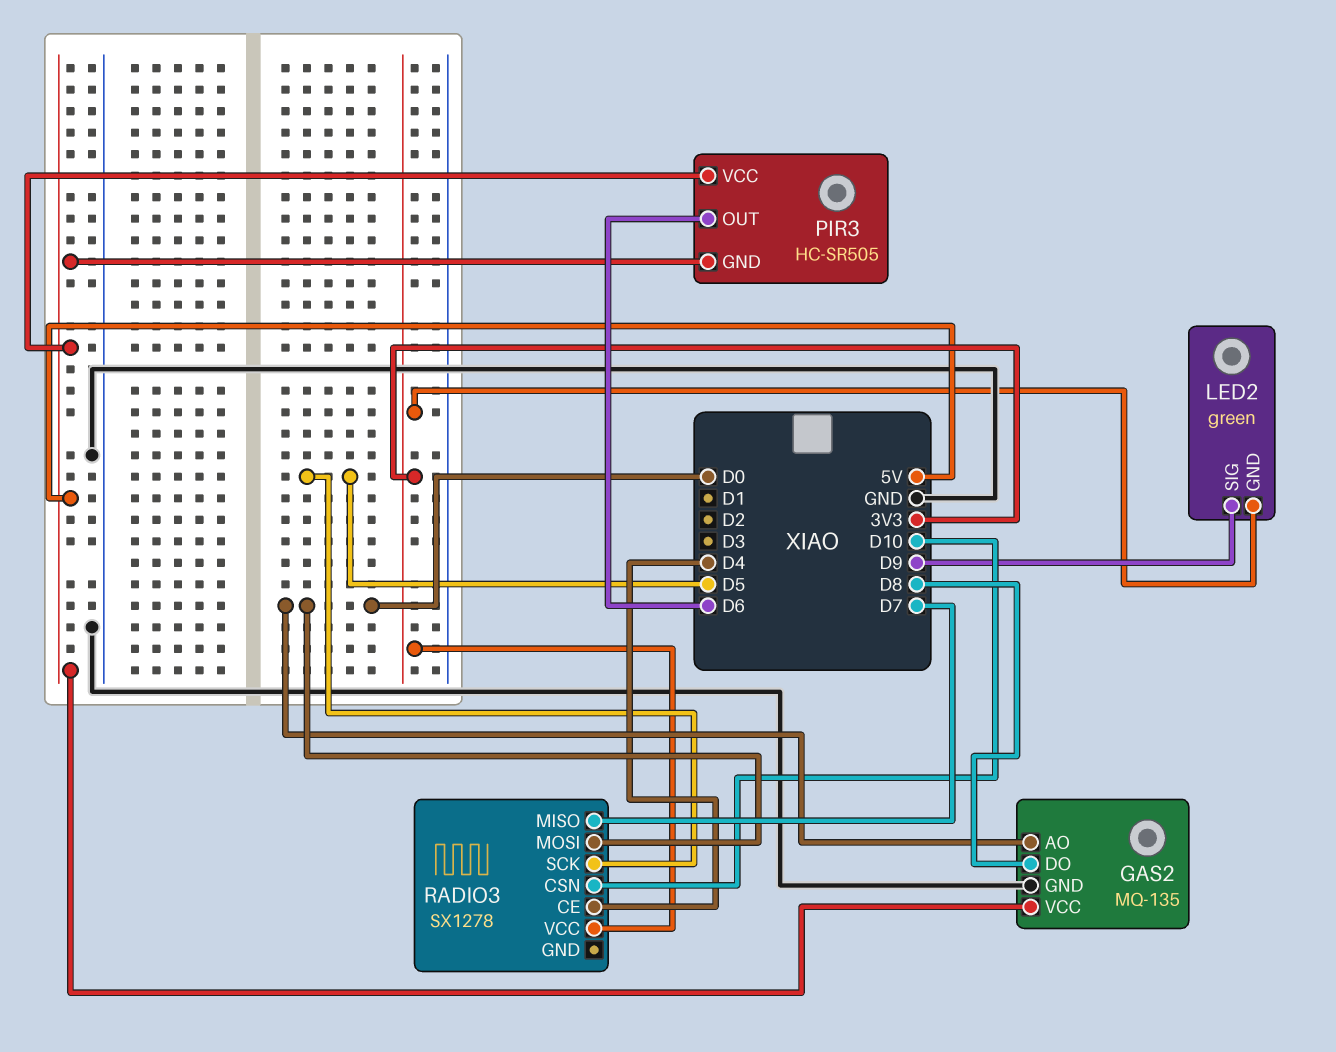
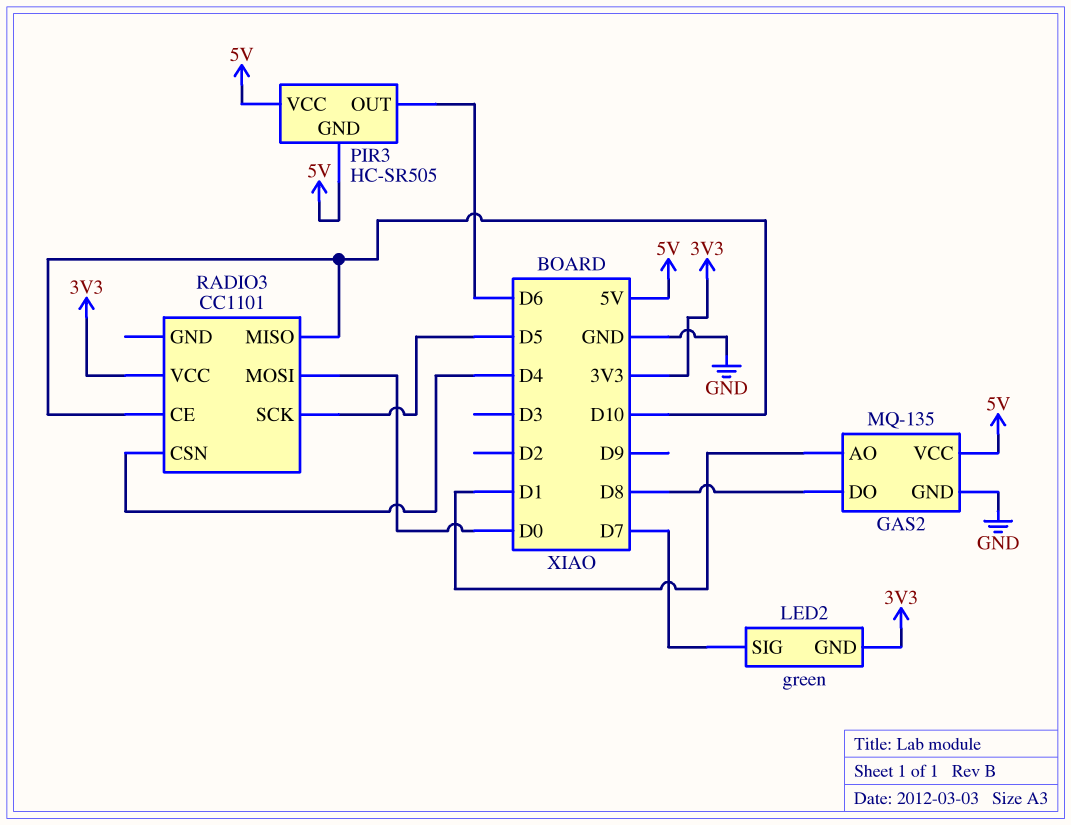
GAS2 pin AO: D0 -> D1
LED2 pin SIG: D9 -> D7
RADIO3: SX1278 -> CC1101
RADIO3 pin CE: D4 -> D10
RADIO3 pin CSN: D10 -> D4
RADIO3 pin MISO: D7 -> D10

